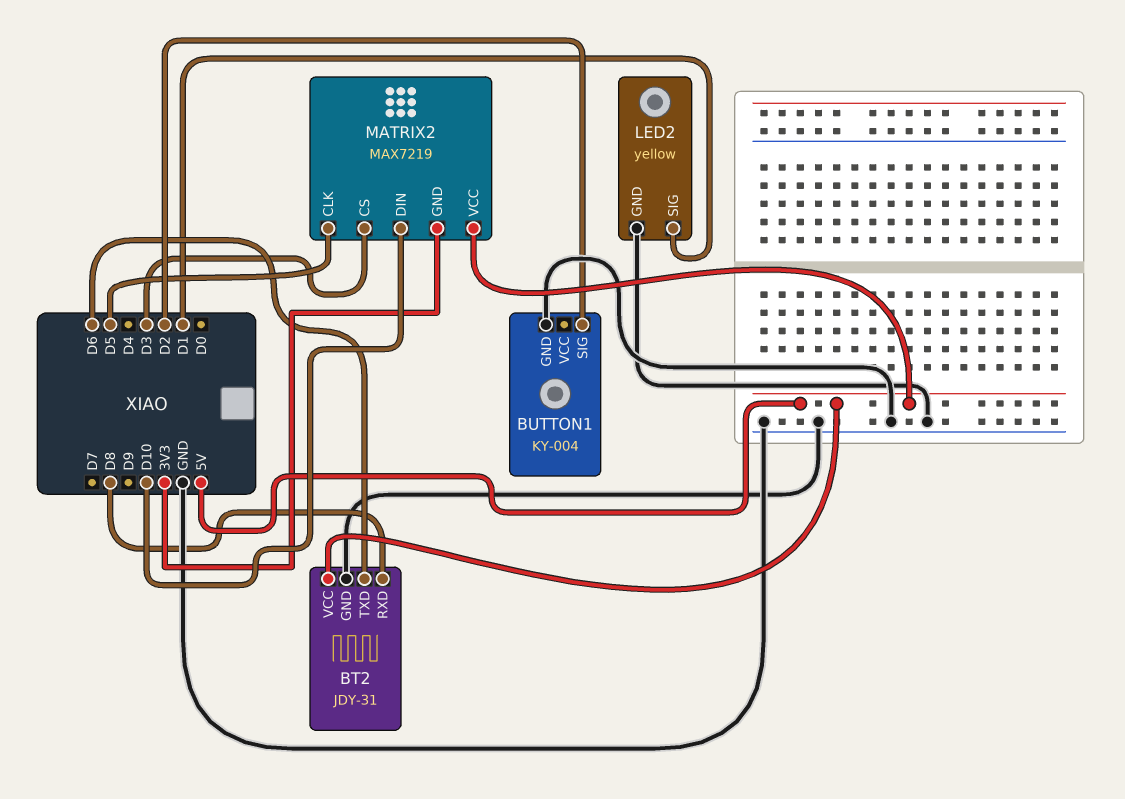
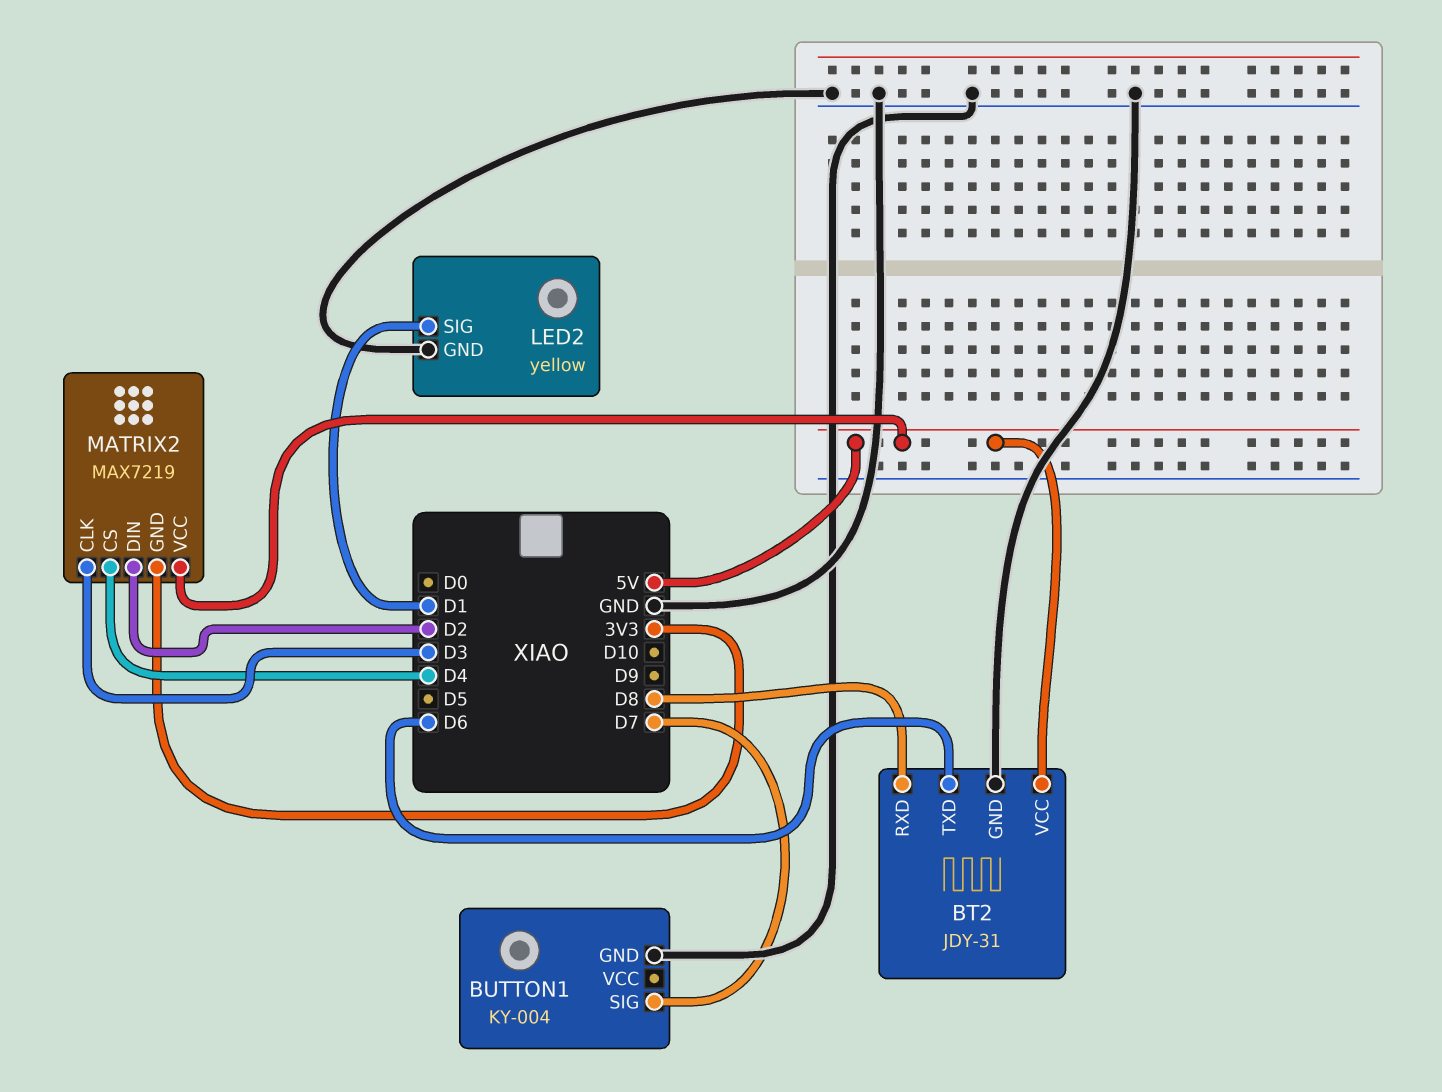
BUTTON1 pin SIG: D2 -> D7
MATRIX2 pin CLK: D5 -> D3
MATRIX2 pin CS: D3 -> D4
MATRIX2 pin DIN: D10 -> D2

